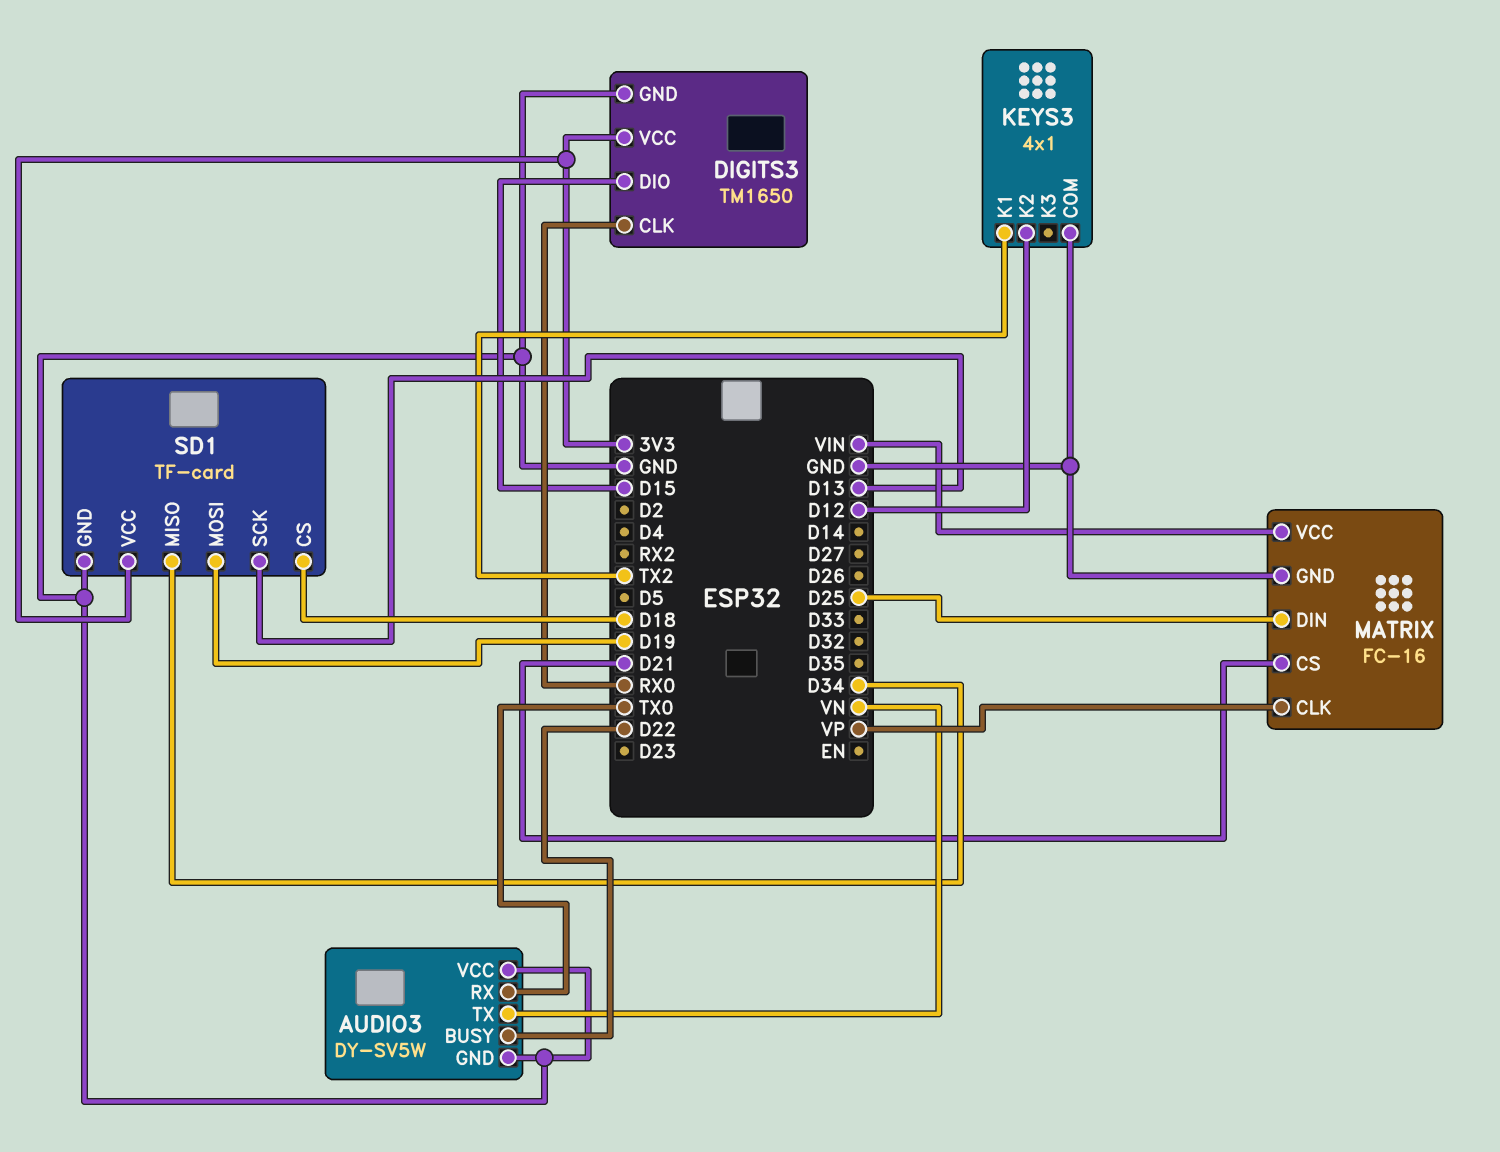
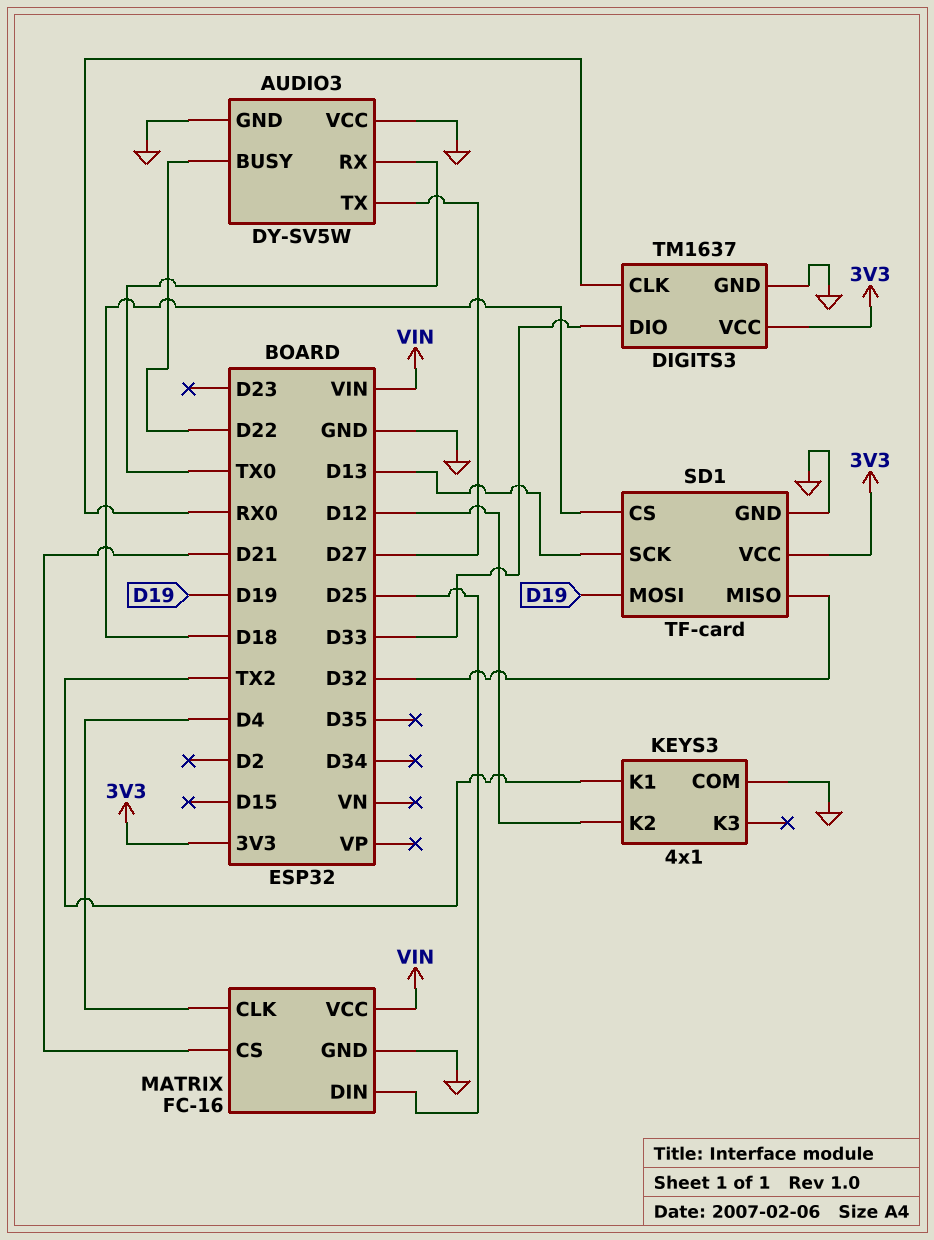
AUDIO3 pin TX: VN -> D27
DIGITS3: TM1650 -> TM1637
DIGITS3 pin DIO: D15 -> D33
MATRIX pin CLK: VP -> D4
SD1 pin MISO: D34 -> D32

